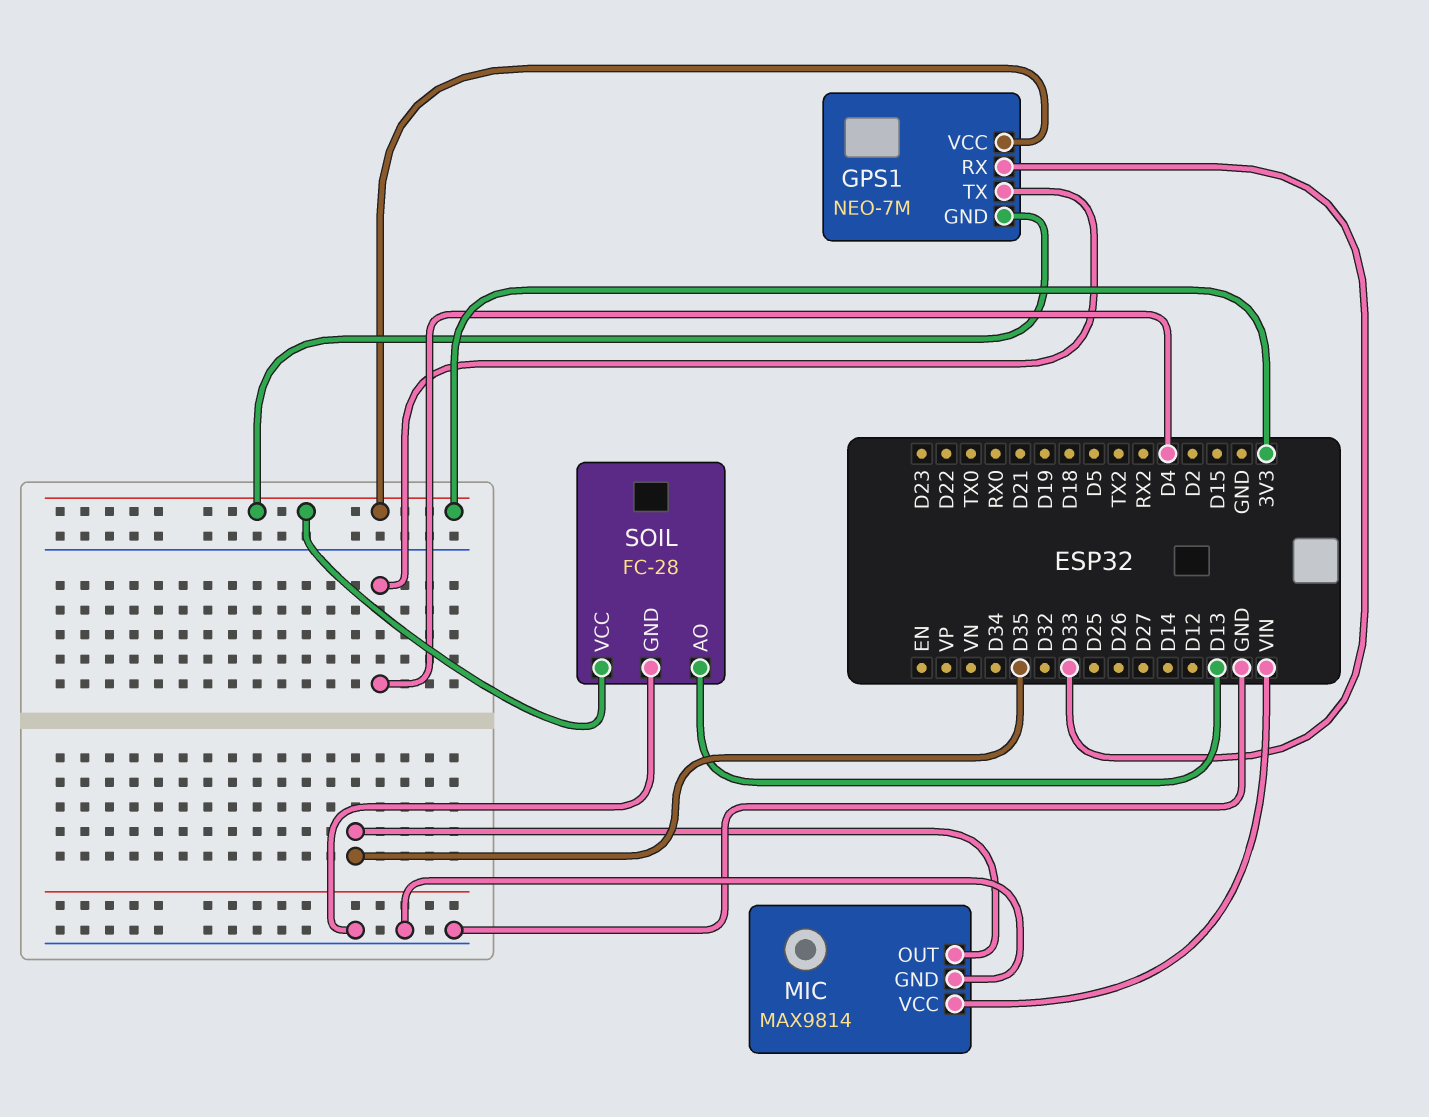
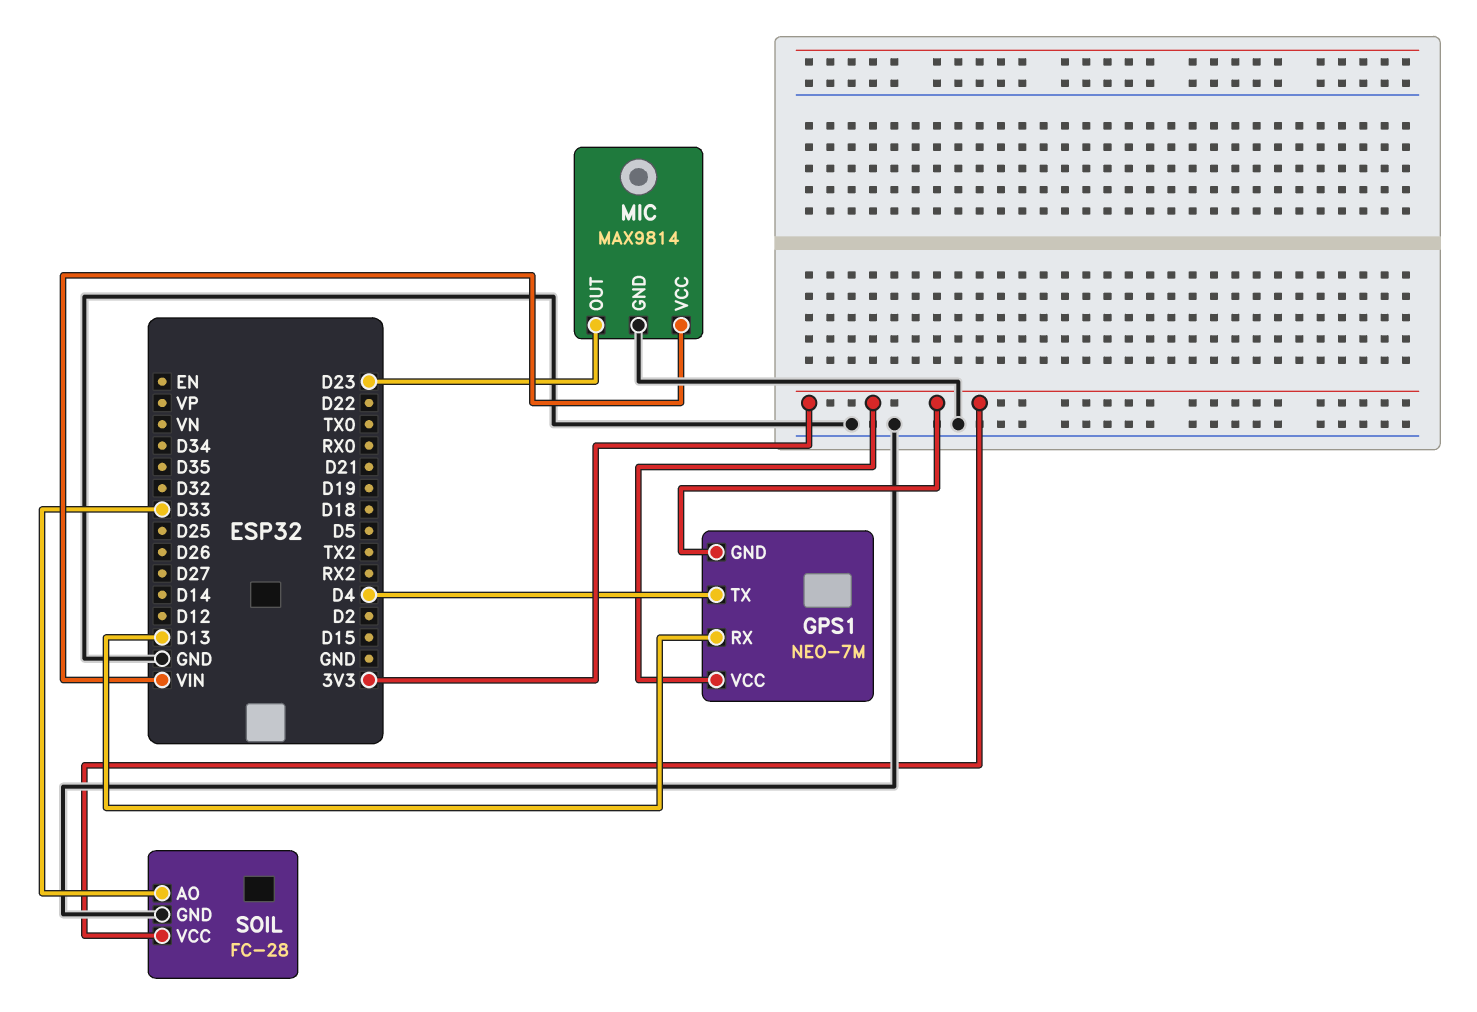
GPS1 pin RX: D33 -> D13
MIC pin OUT: D35 -> D23
SOIL pin AO: D13 -> D33

